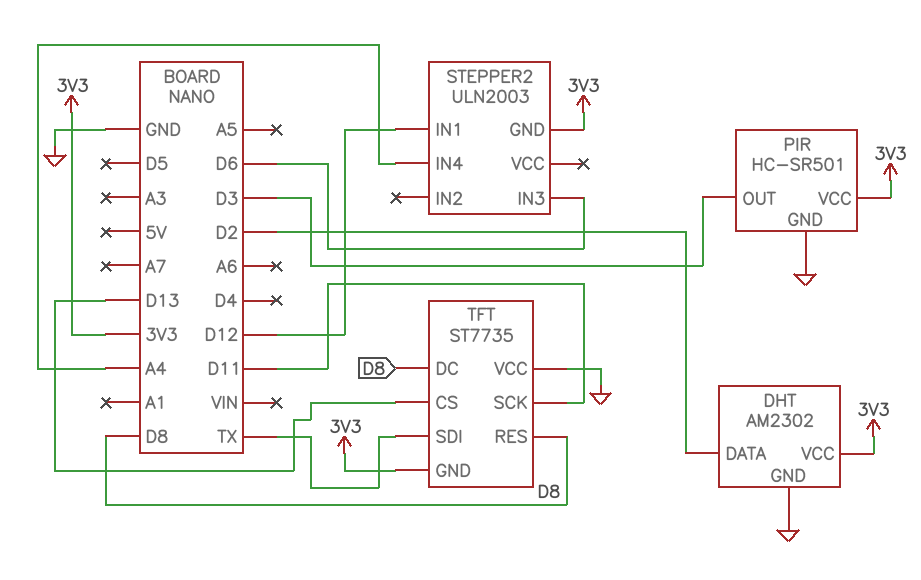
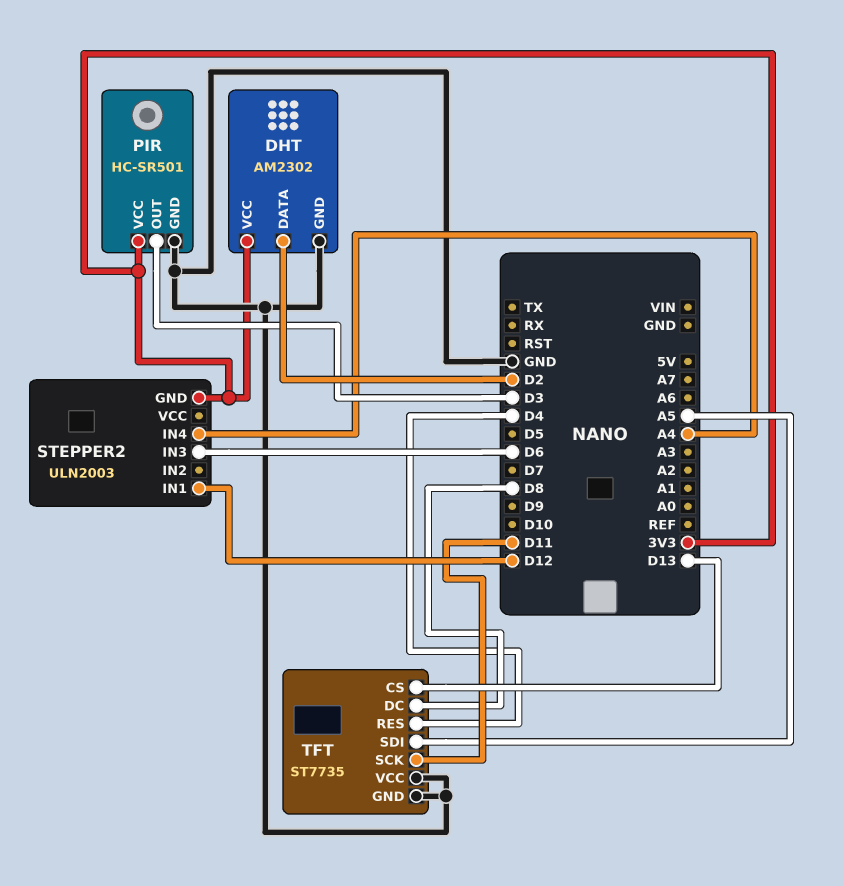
TFT pin GND: 3V3 -> GND
TFT pin RES: D8 -> D4
TFT pin SDI: TX -> A5

